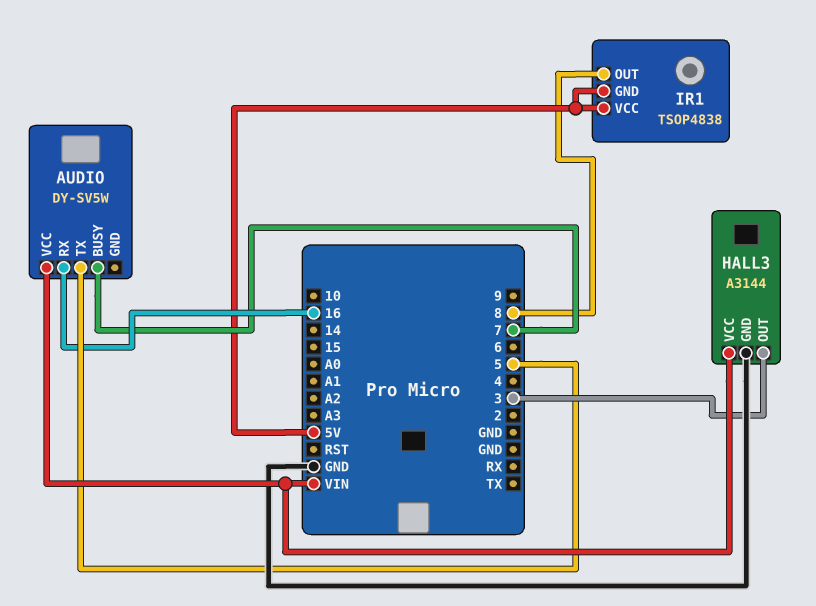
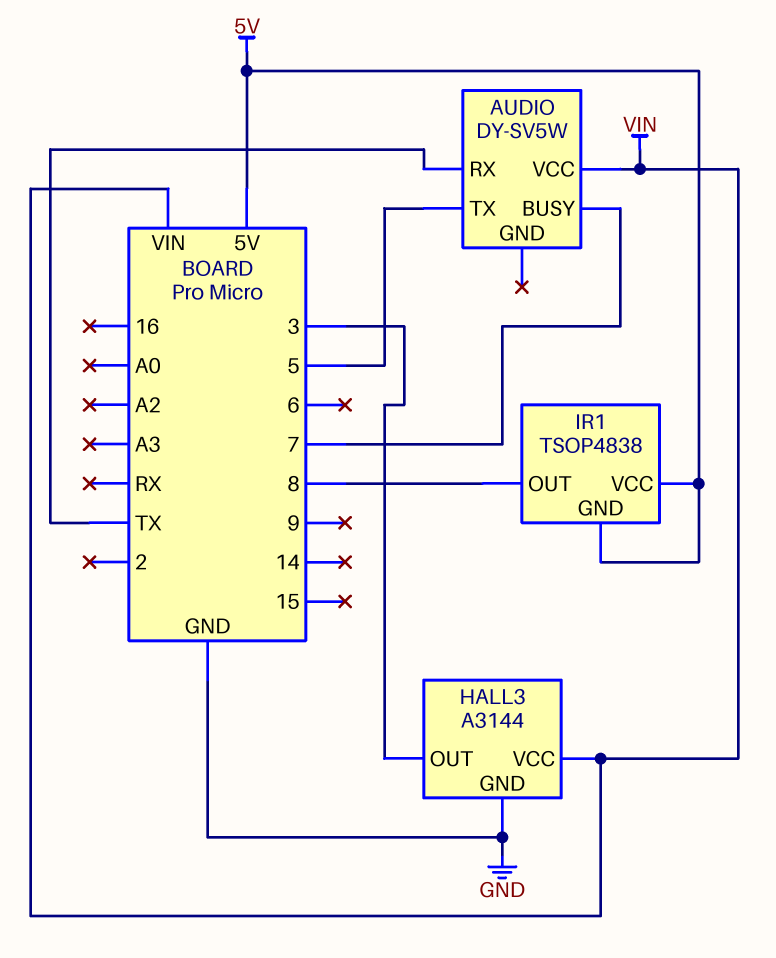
AUDIO pin RX: 16 -> TX

